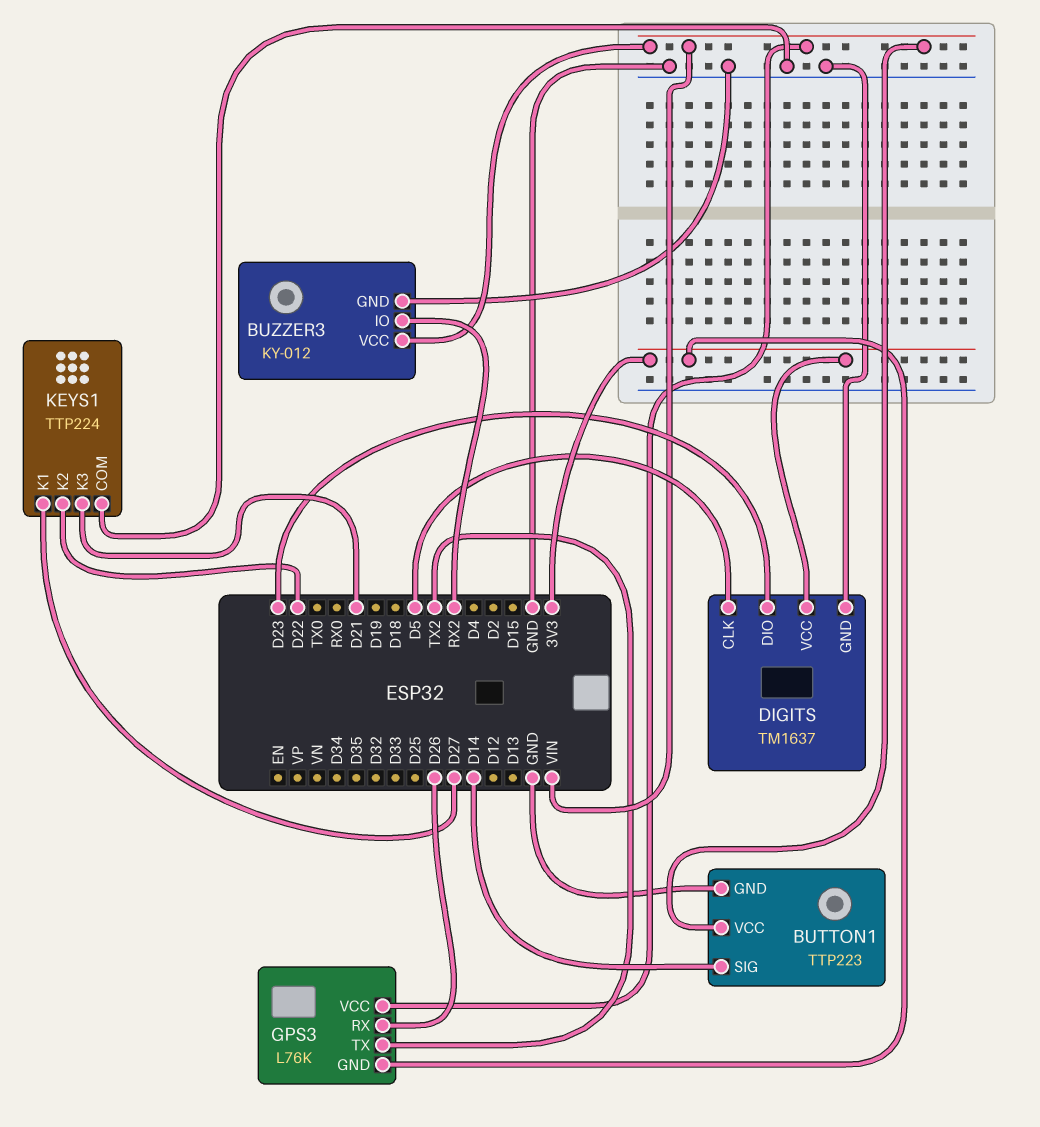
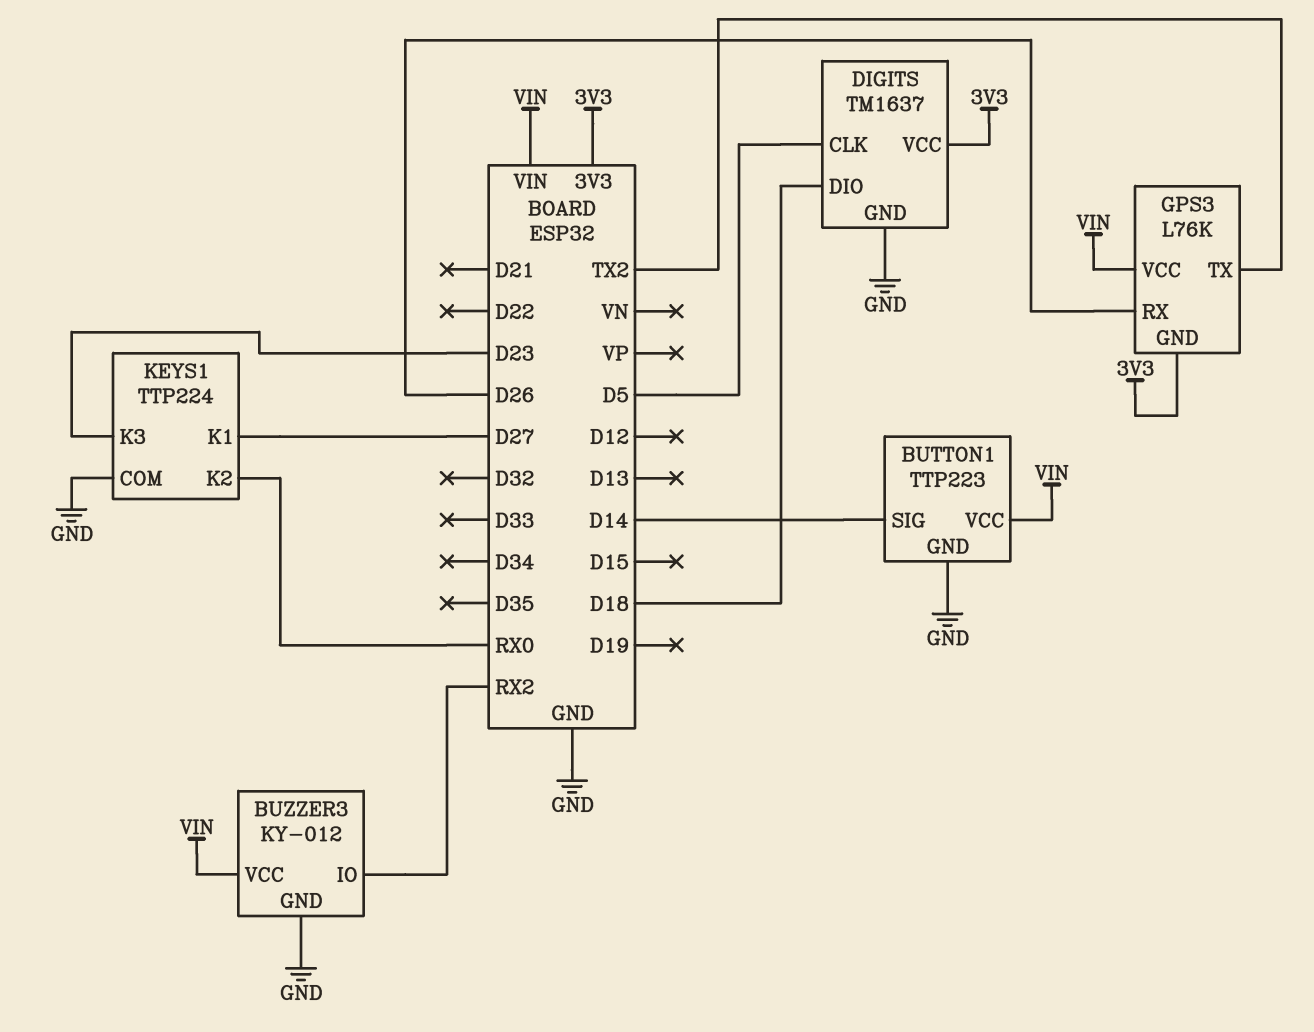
DIGITS pin DIO: D23 -> D18
KEYS1 pin K2: D22 -> RX0
KEYS1 pin K3: D21 -> D23

